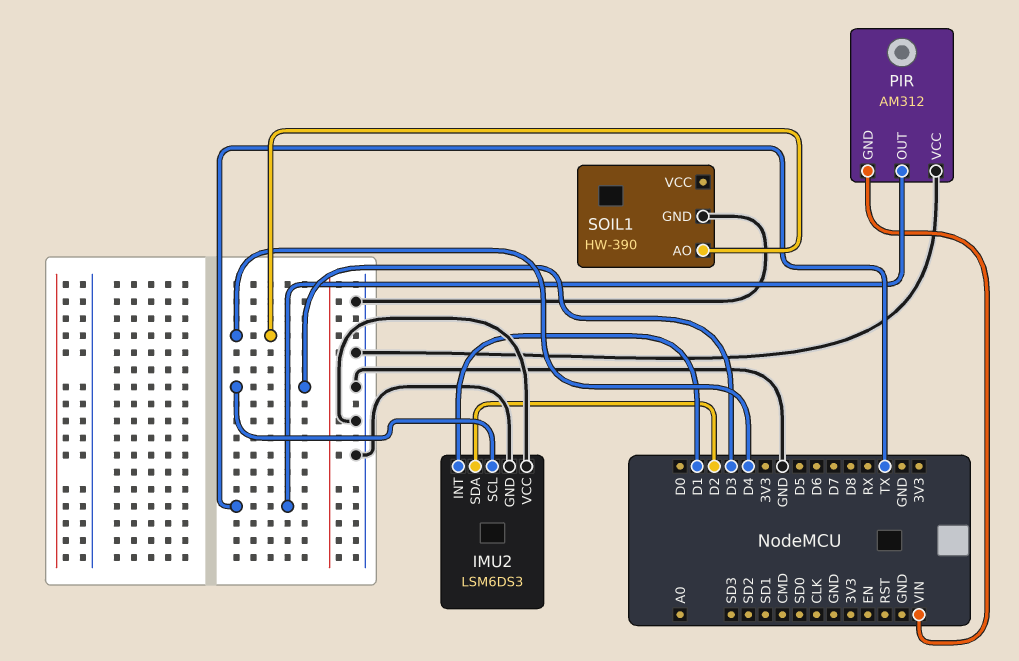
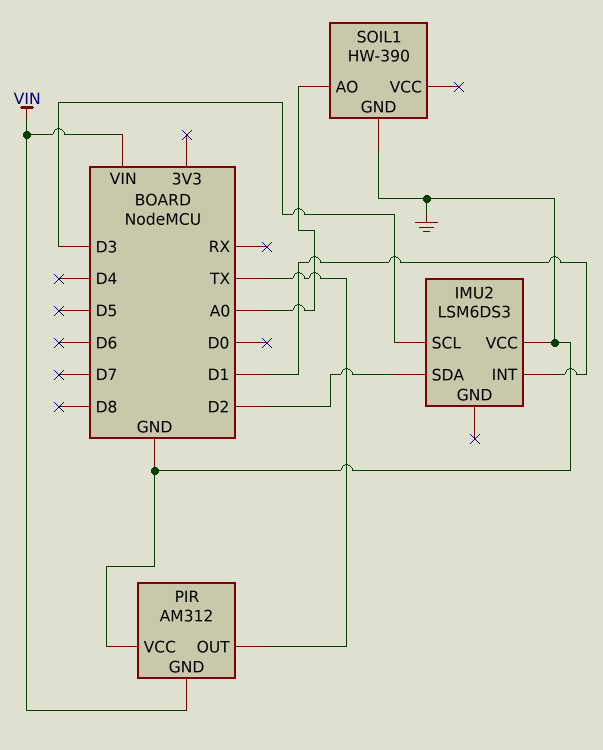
IMU2 pin GND: GND -> none
SOIL1 pin AO: D4 -> A0

